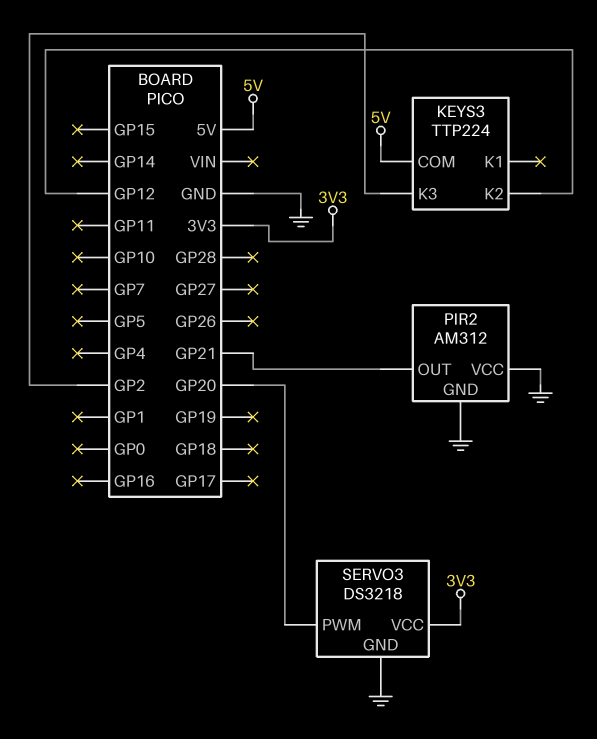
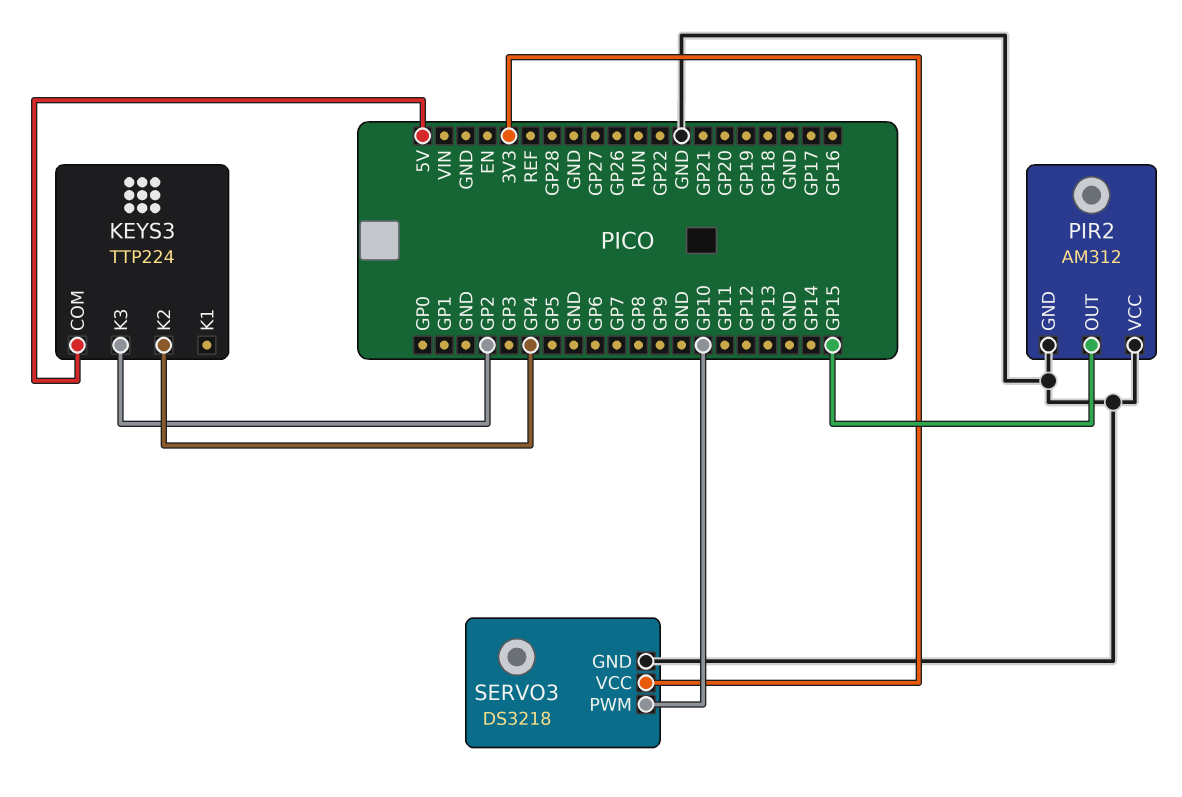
KEYS3 pin K2: GP12 -> GP4
PIR2 pin OUT: GP21 -> GP15
SERVO3 pin PWM: GP20 -> GP10

